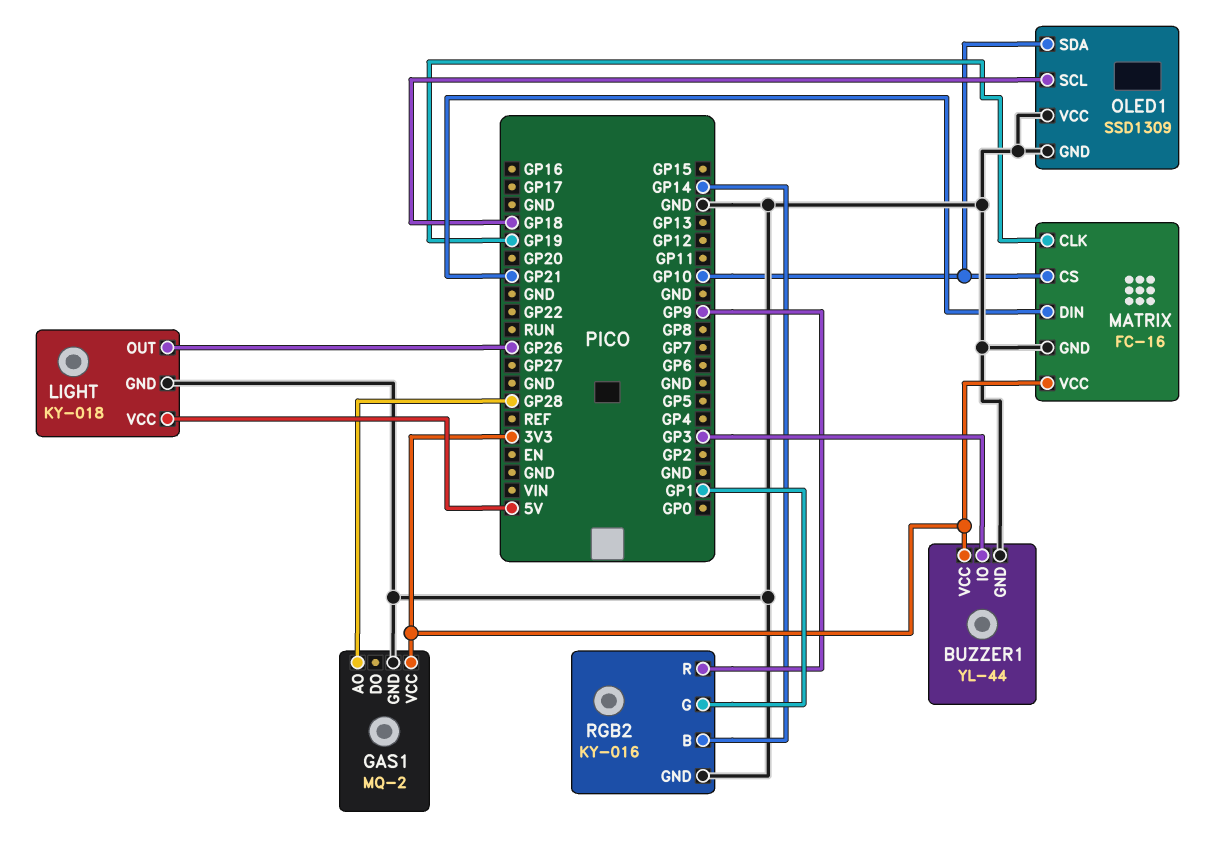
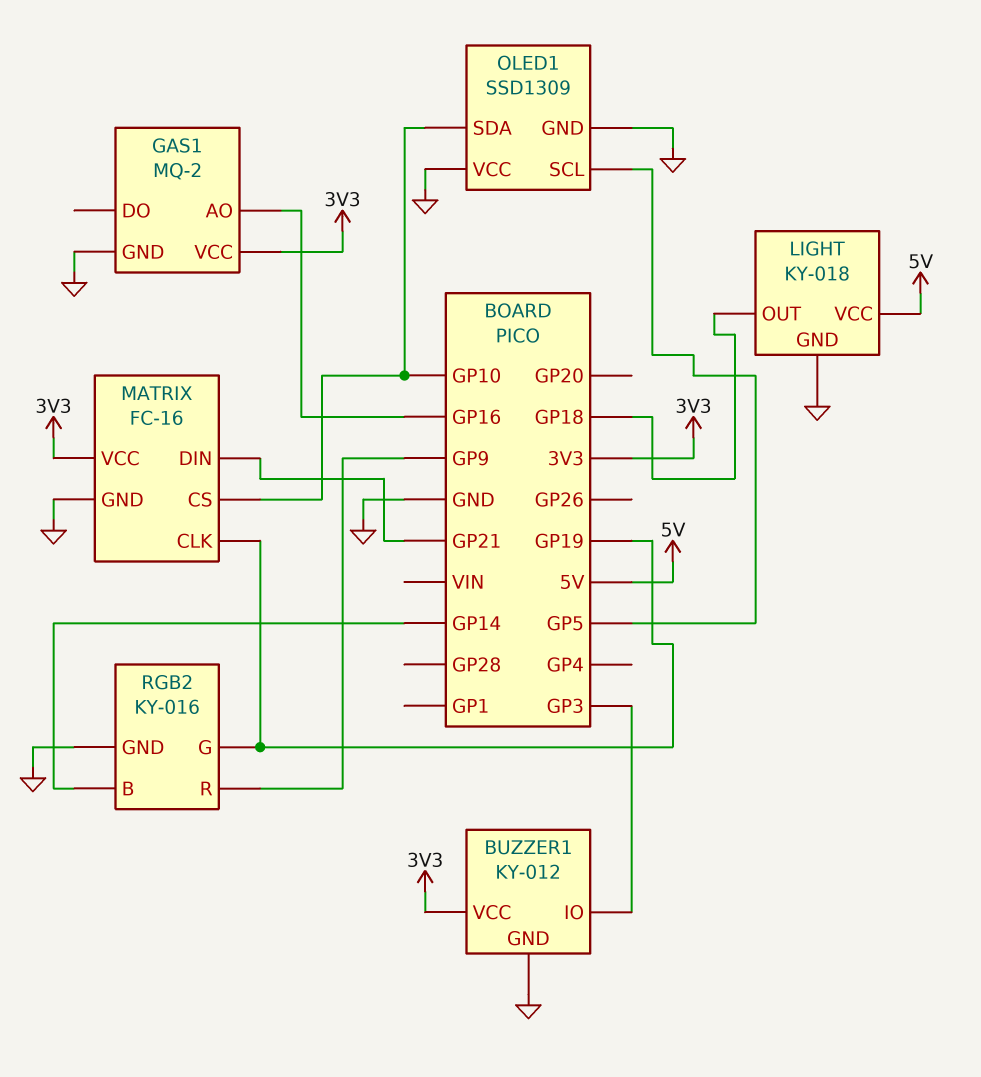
BUZZER1: YL-44 -> KY-012
GAS1 pin AO: GP28 -> GP16
LIGHT pin OUT: GP26 -> GP18
OLED1 pin SCL: GP18 -> GP5
RGB2 pin G: GP1 -> GP19

